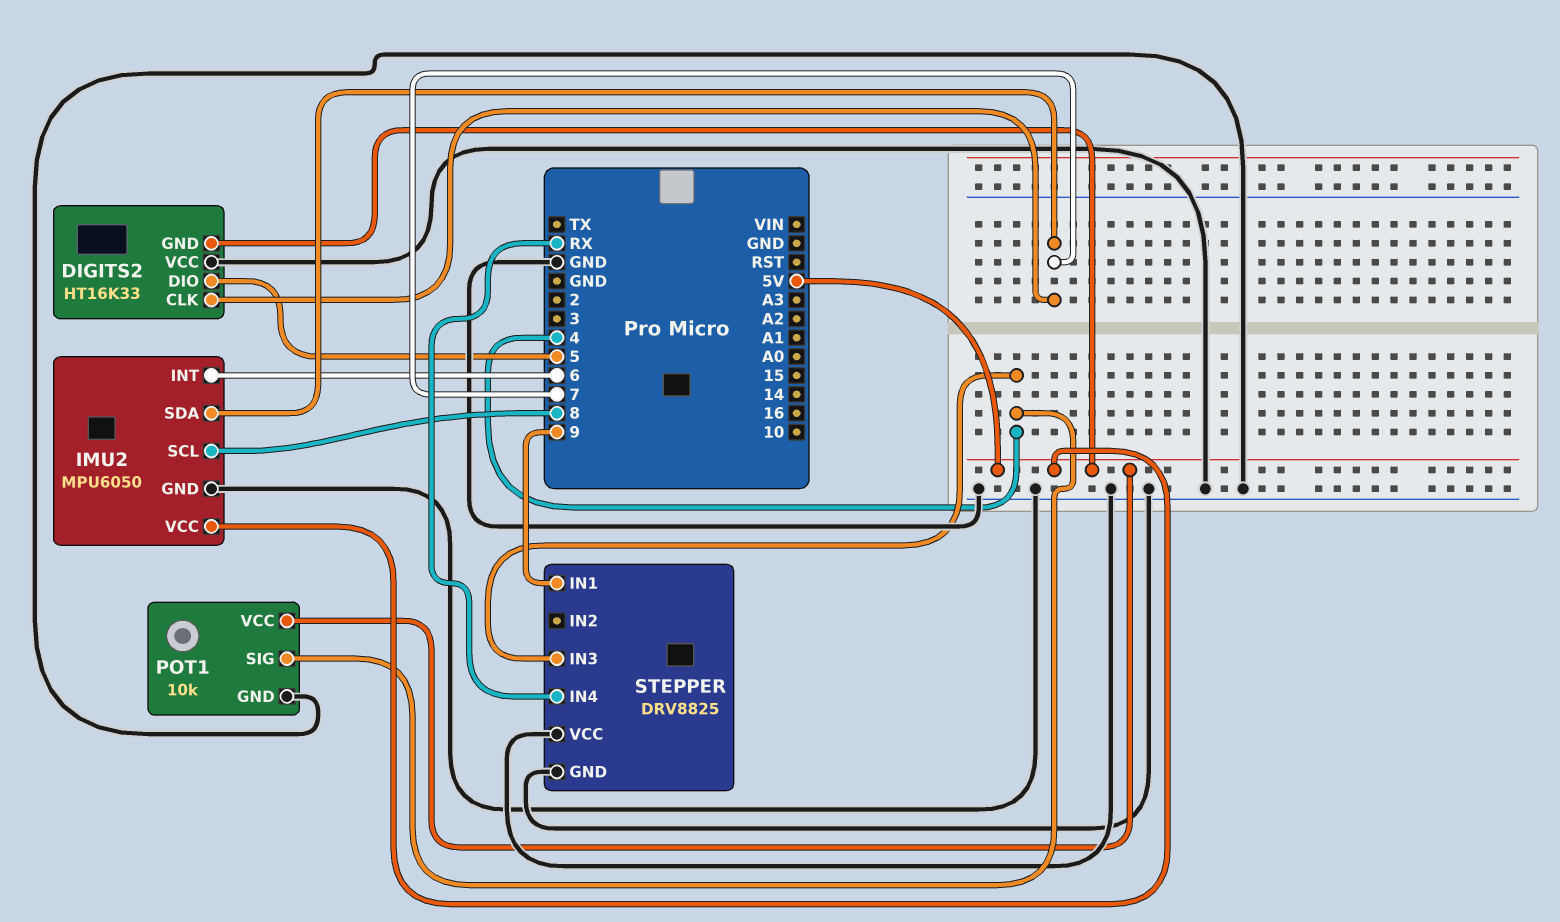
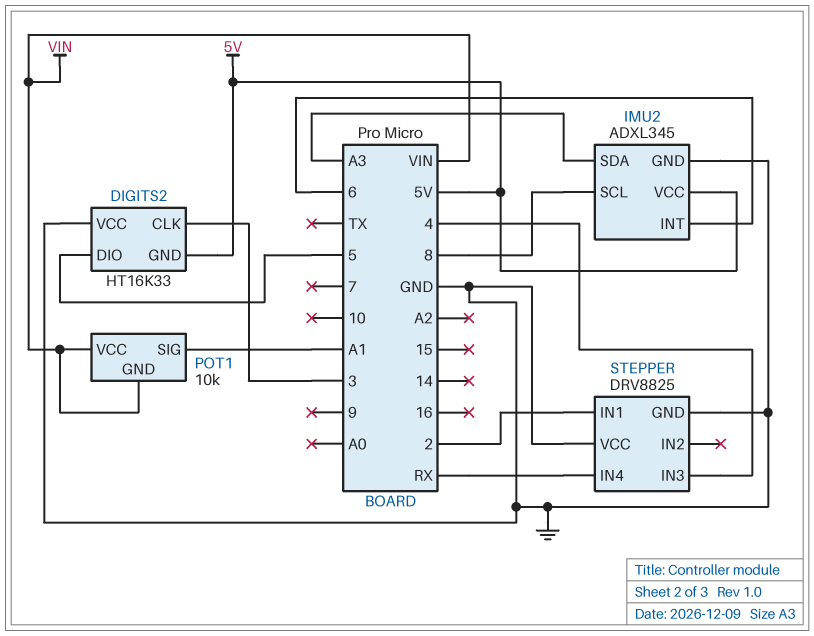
DIGITS2 pin CLK: 7 -> 3
IMU2: MPU6050 -> ADXL345
IMU2 pin SDA: 7 -> A3
POT1 pin GND: GND -> VIN
POT1 pin SIG: 4 -> A1
POT1 pin VCC: 5V -> VIN
STEPPER pin IN1: 9 -> 2

